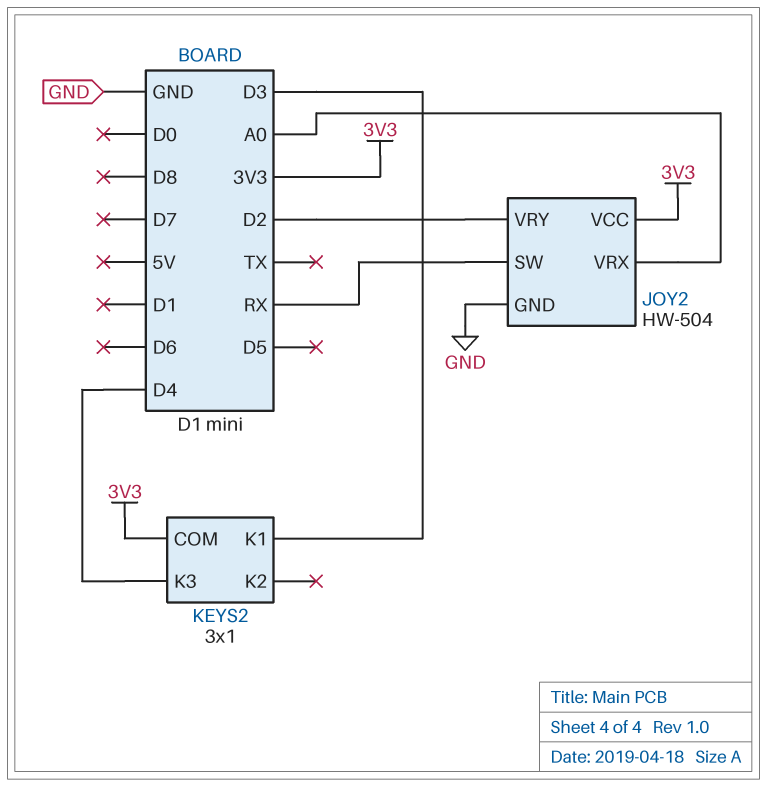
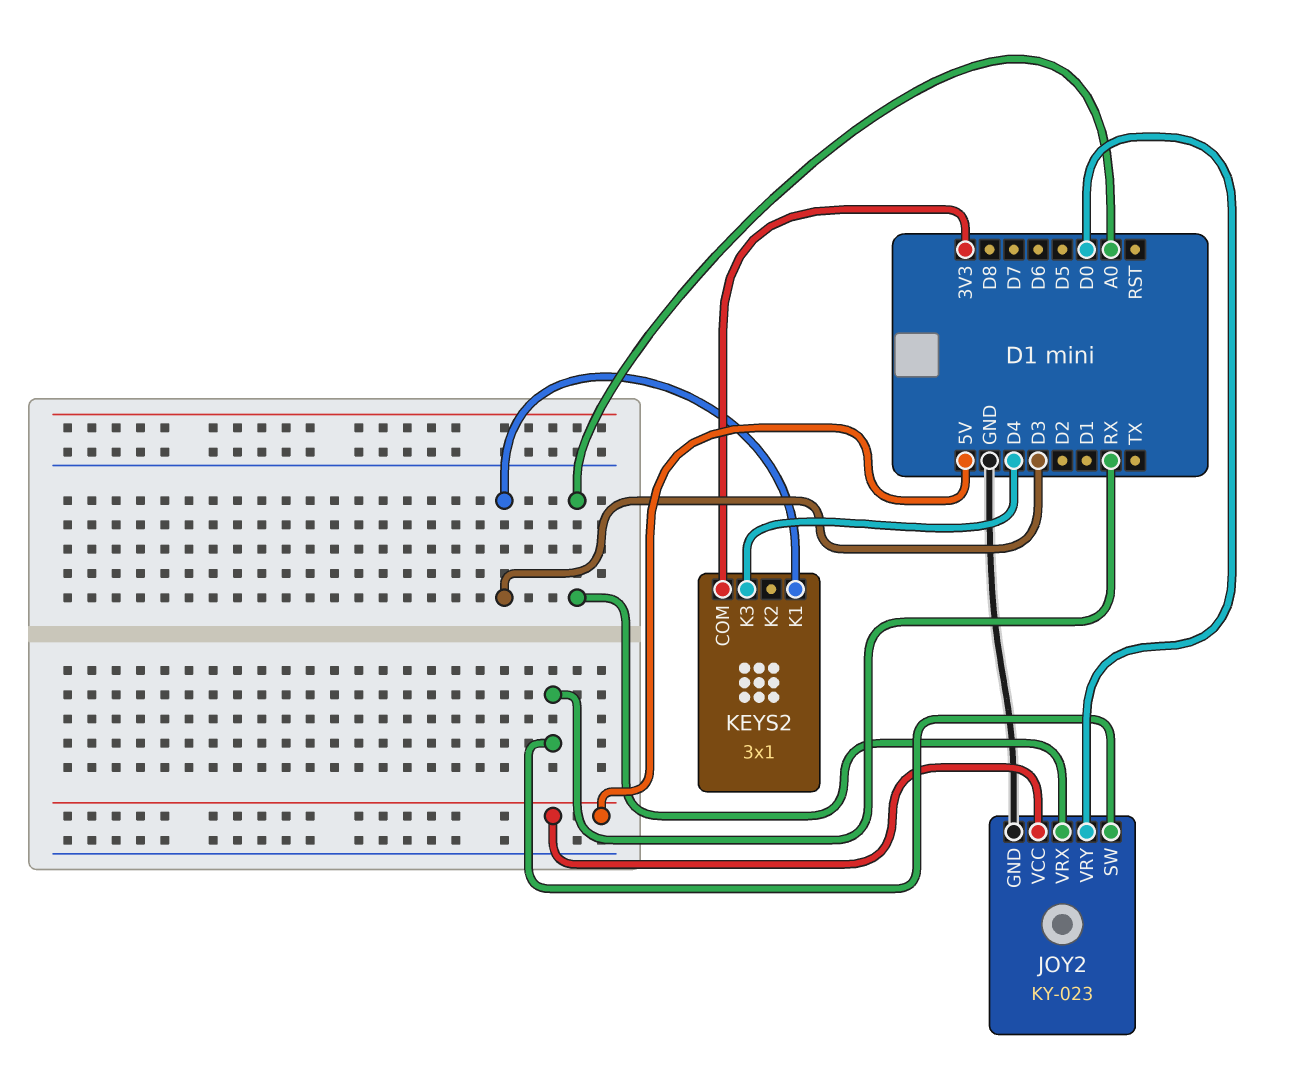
JOY2: HW-504 -> KY-023
JOY2 pin VCC: 3V3 -> 5V
JOY2 pin VRY: D2 -> D0

